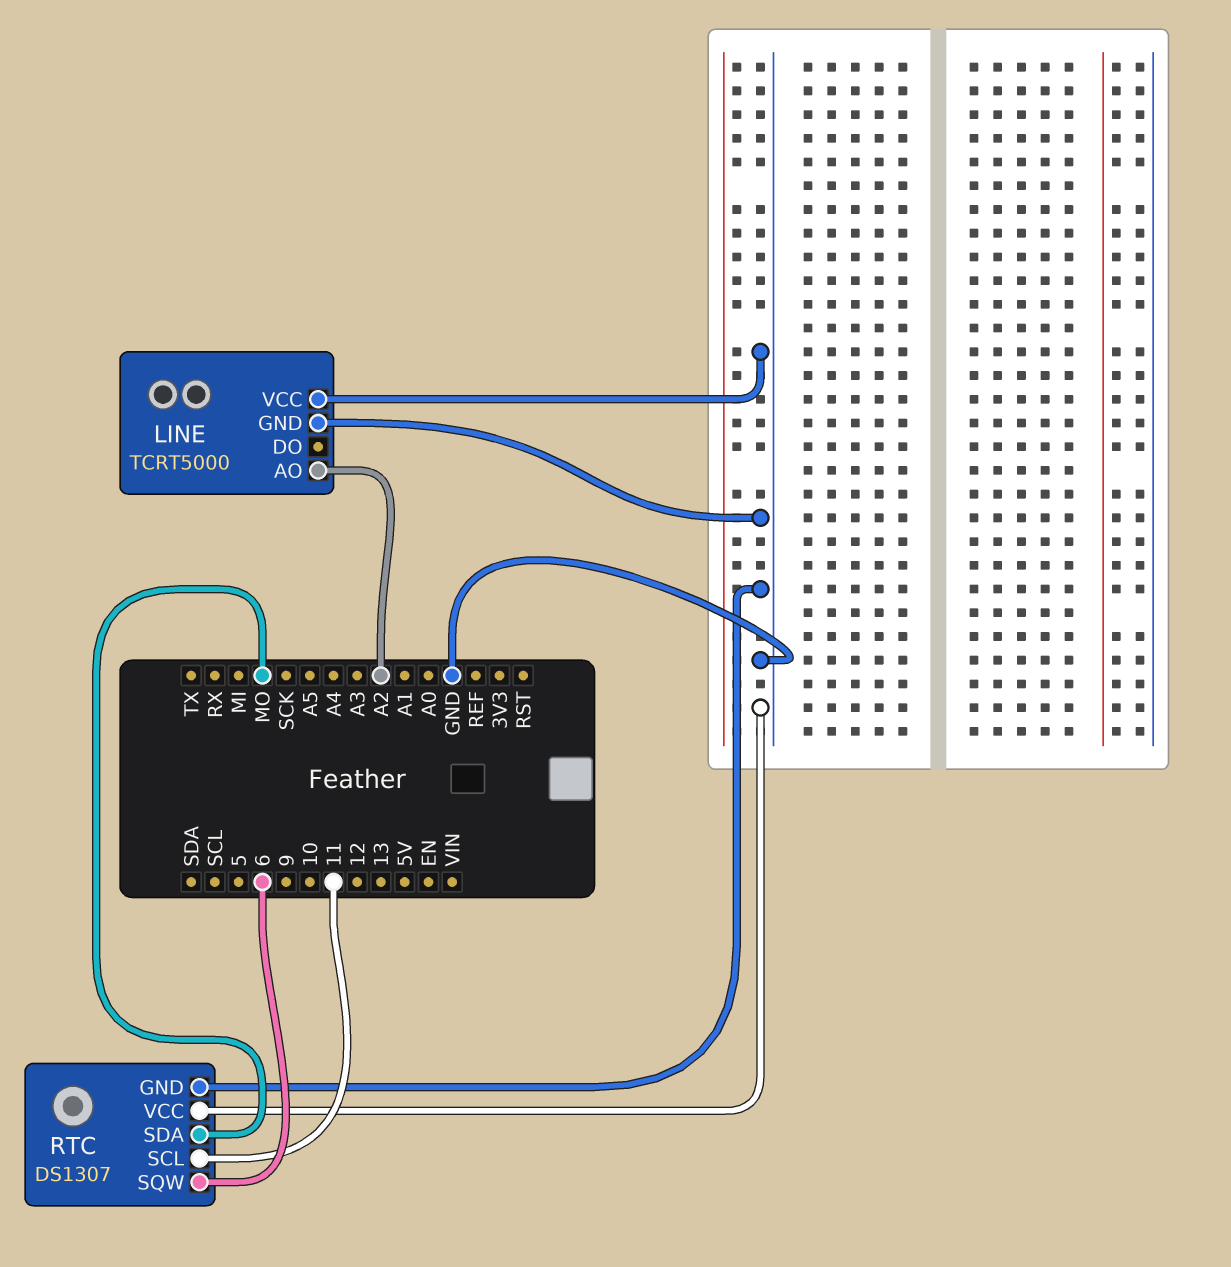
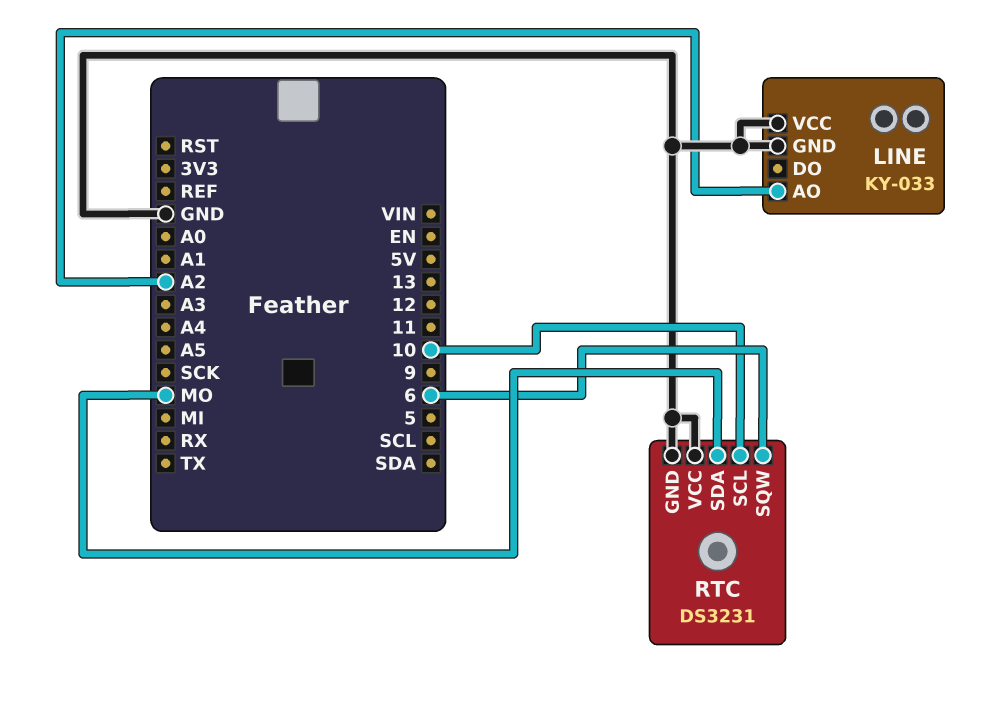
LINE: TCRT5000 -> KY-033
RTC: DS1307 -> DS3231
RTC pin SCL: 11 -> 10

